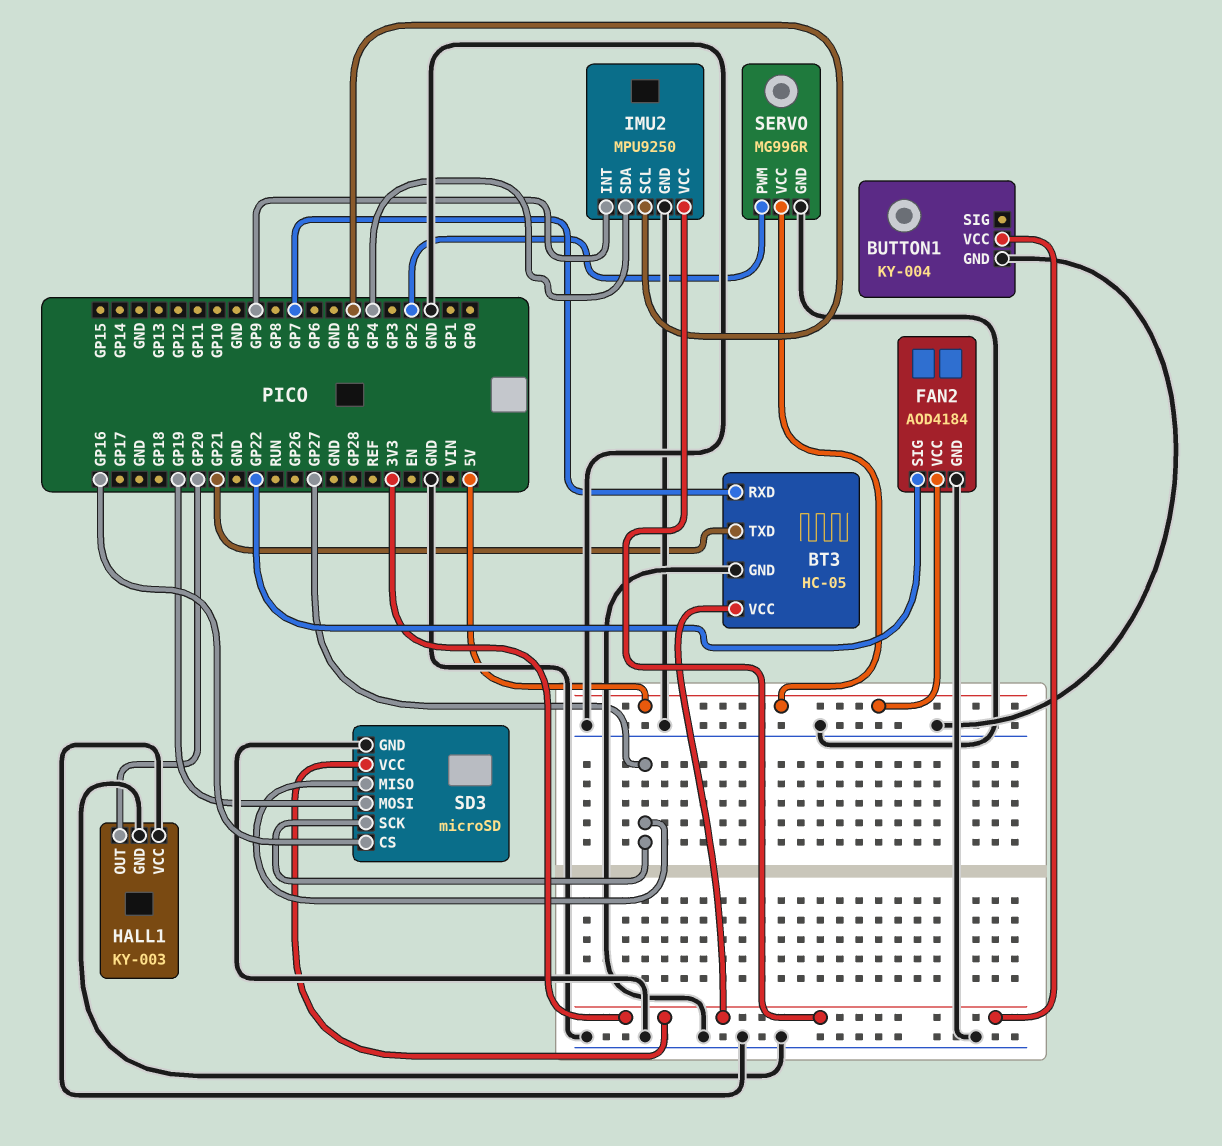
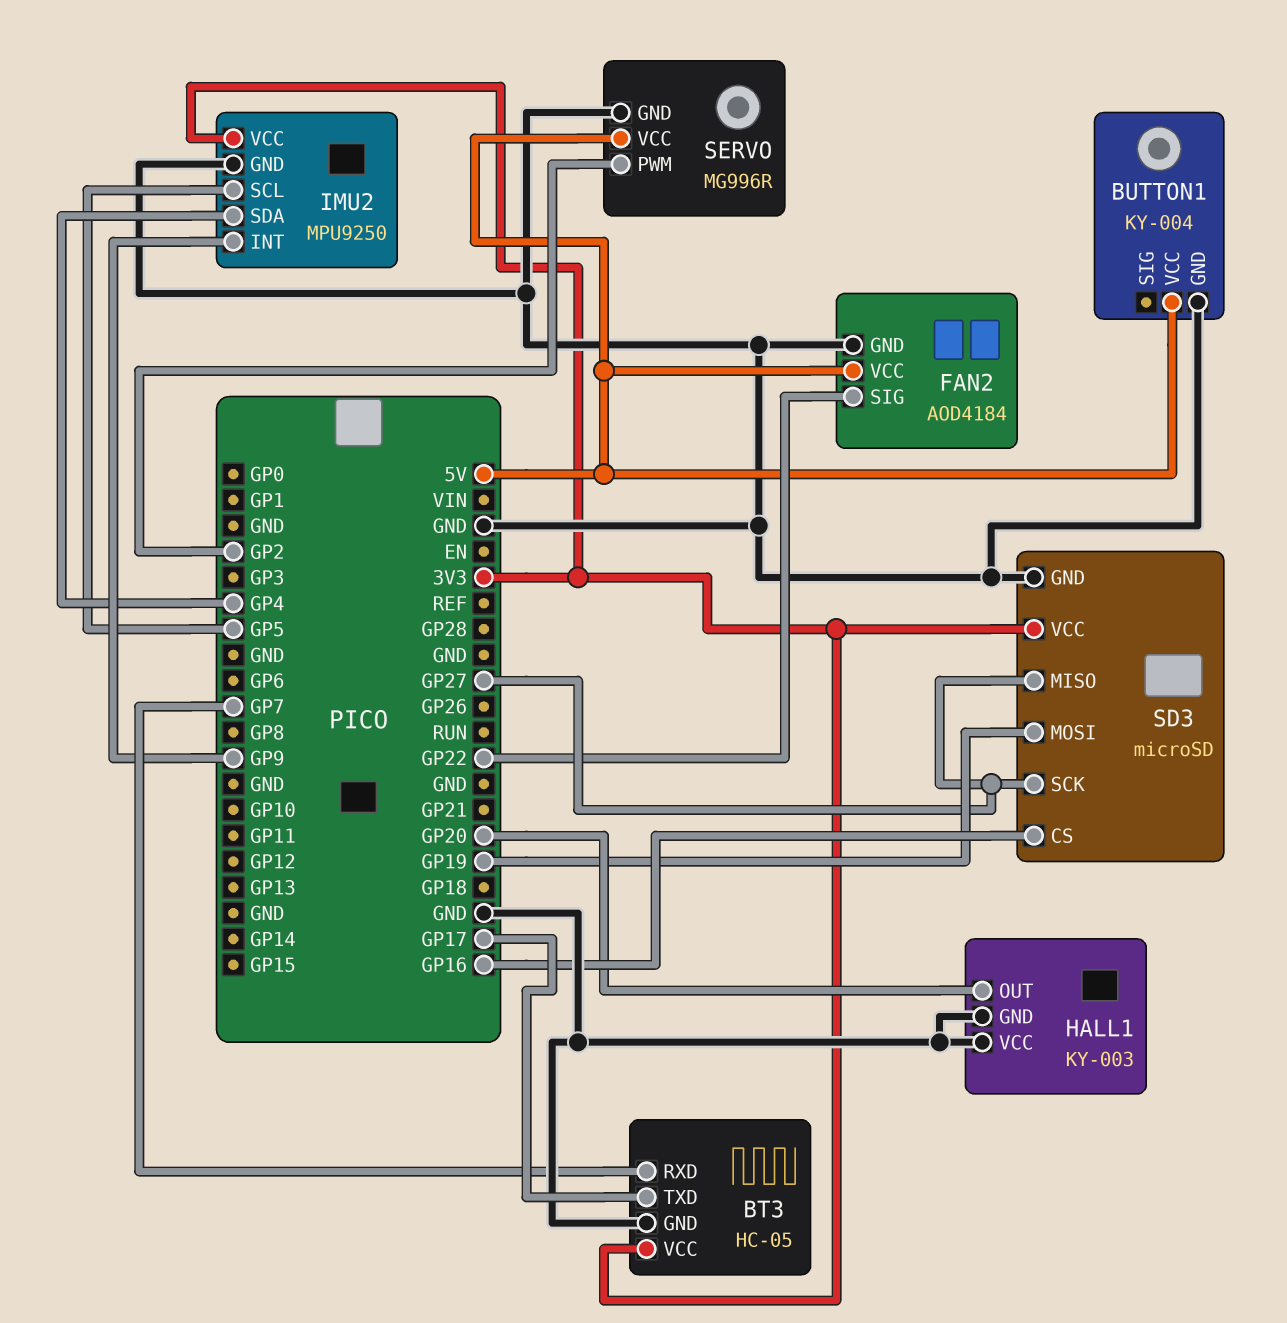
BT3 pin TXD: GP21 -> GP17
BUTTON1 pin VCC: 3V3 -> 5V

